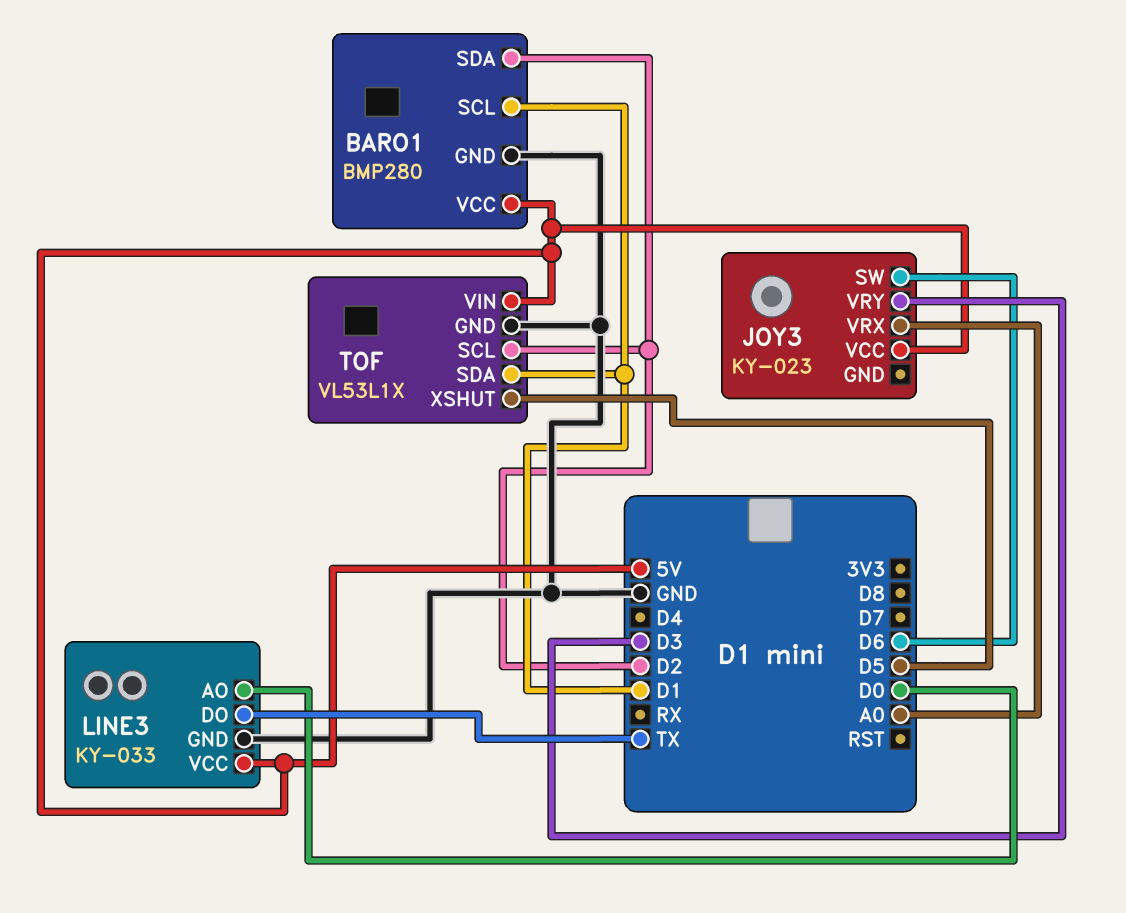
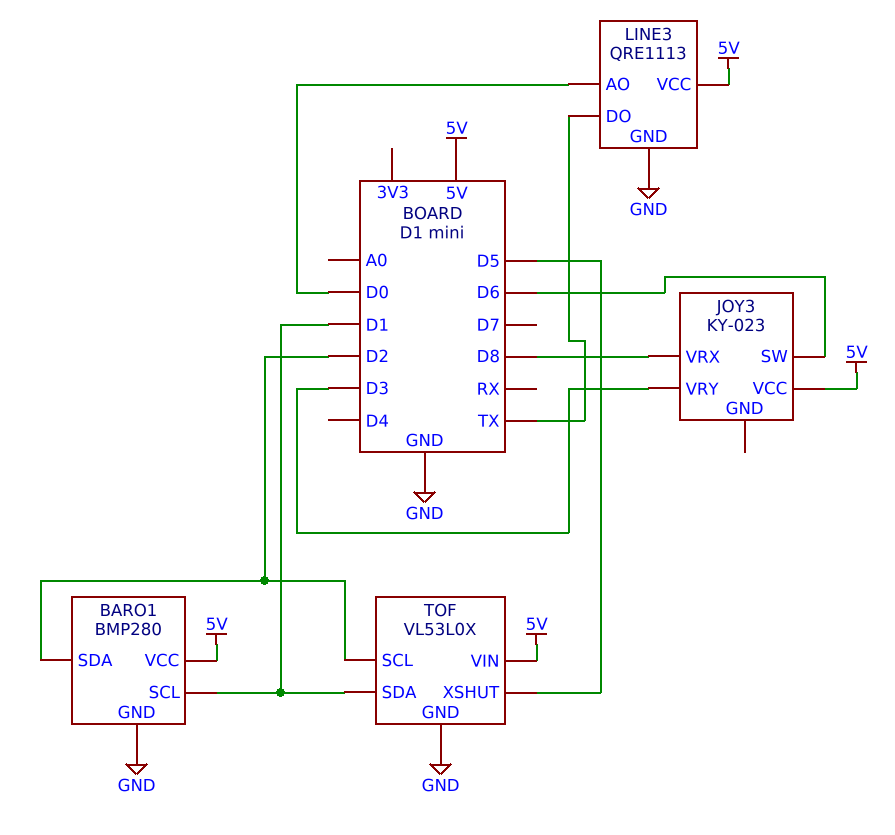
JOY3 pin VRX: A0 -> D8
LINE3: KY-033 -> QRE1113
TOF: VL53L1X -> VL53L0X

